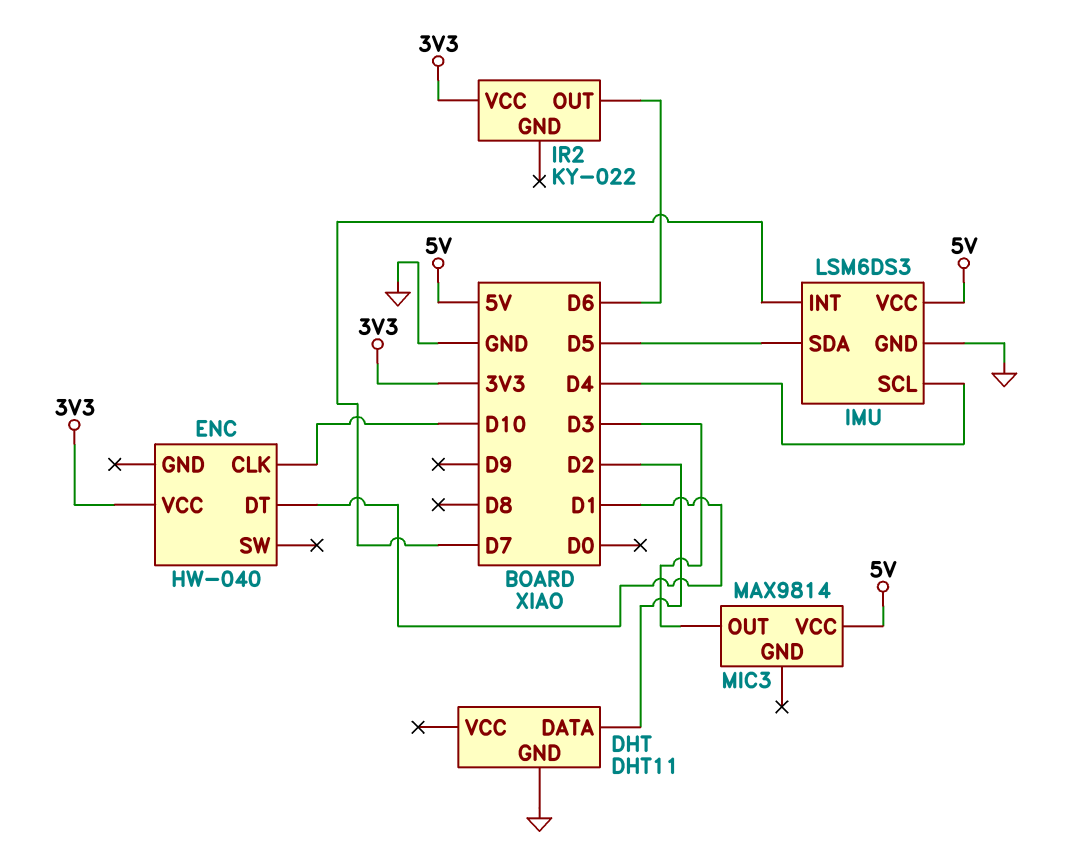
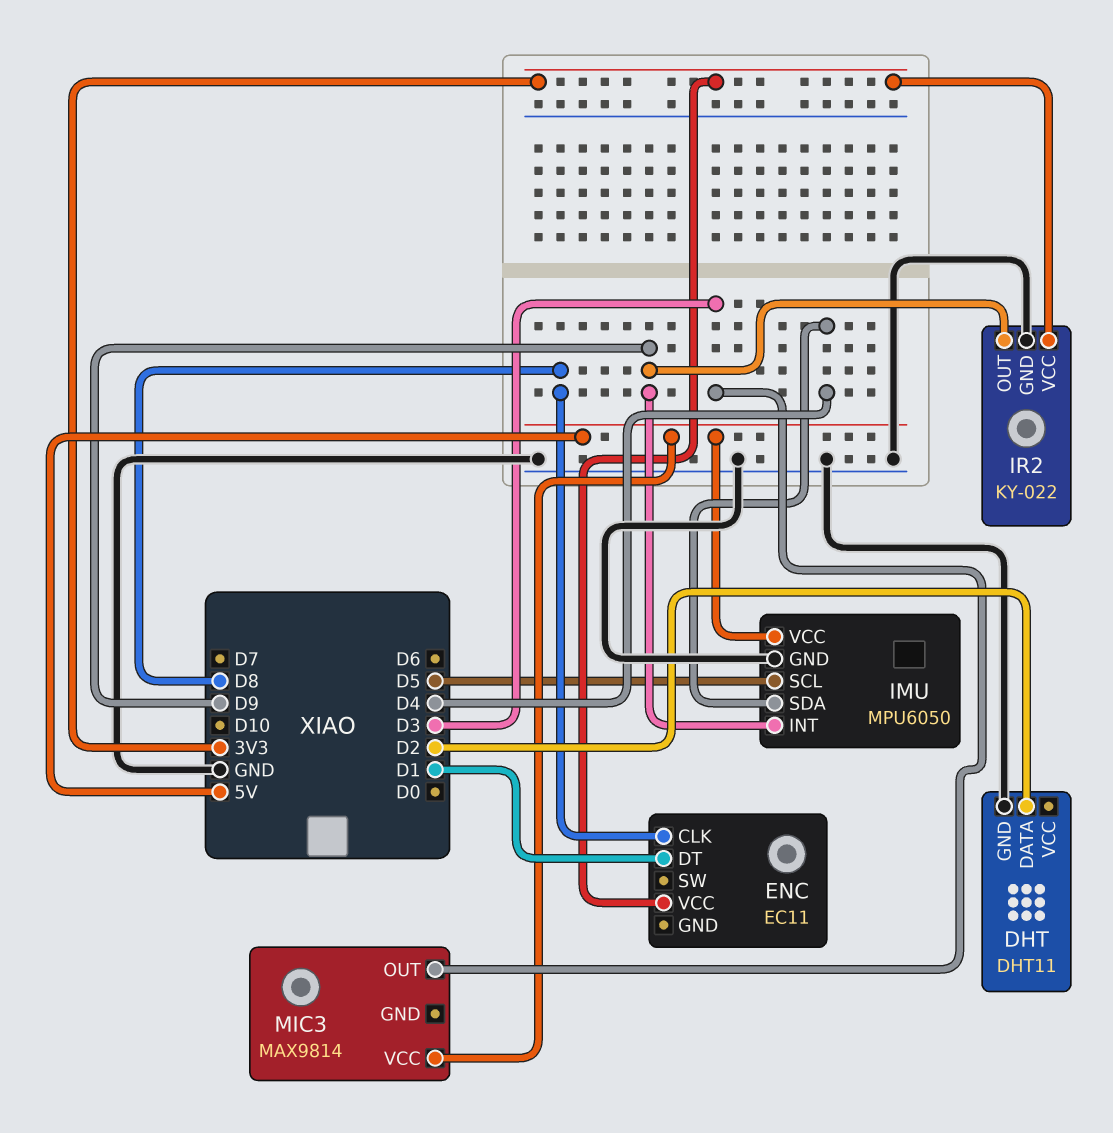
ENC: HW-040 -> EC11
ENC pin CLK: D10 -> D8
IMU: LSM6DS3 -> MPU6050
IMU pin INT: D7 -> D9
IMU pin SCL: D4 -> D5
IMU pin SDA: D5 -> D4
IR2 pin GND: none -> GND
IR2 pin OUT: D6 -> D9

